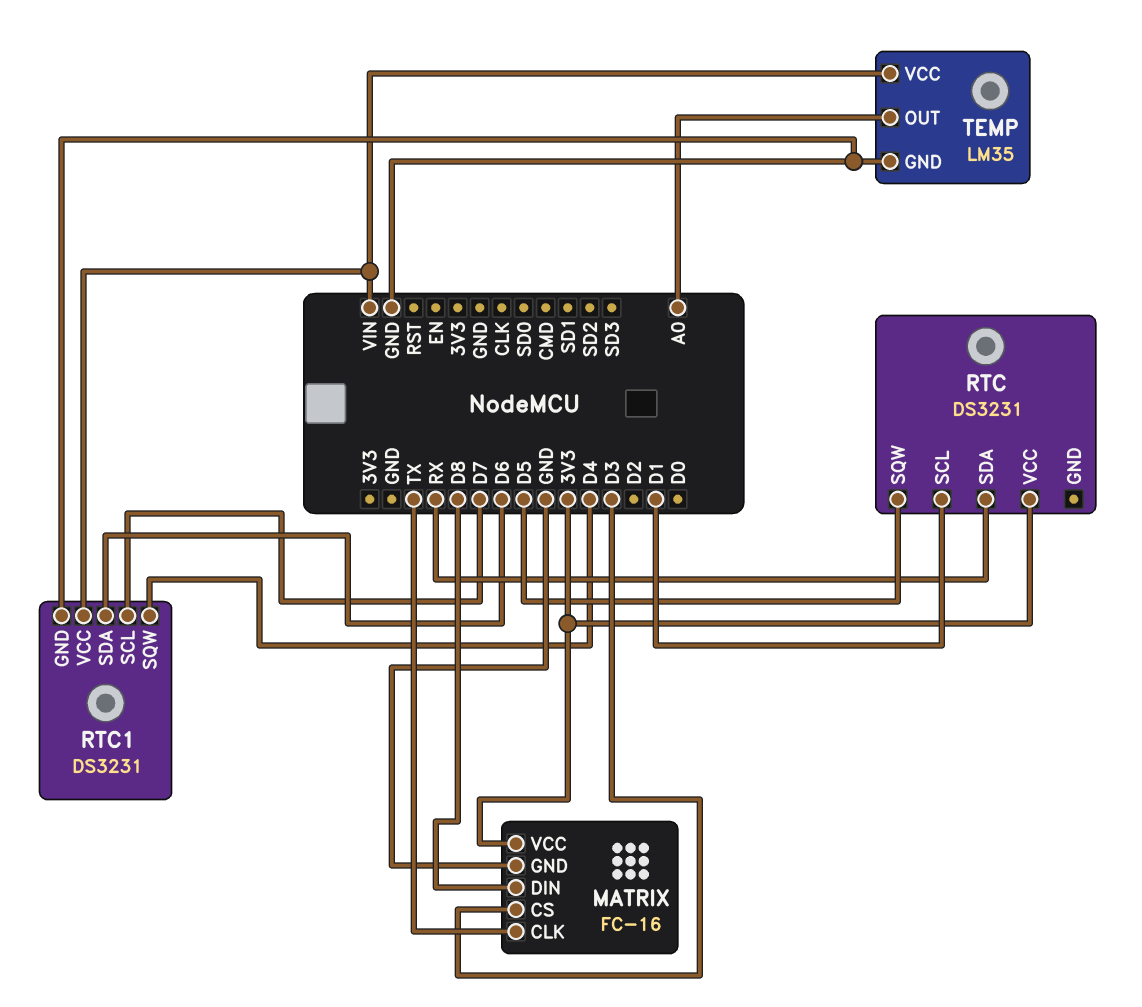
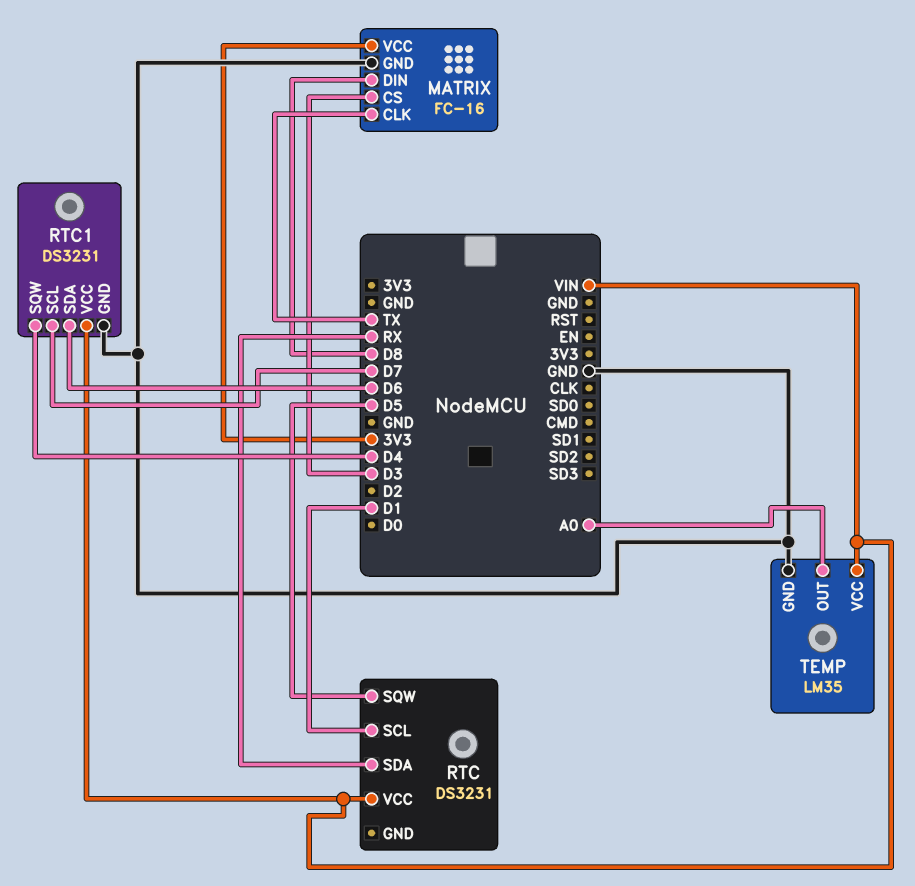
RTC pin VCC: 3V3 -> VIN

